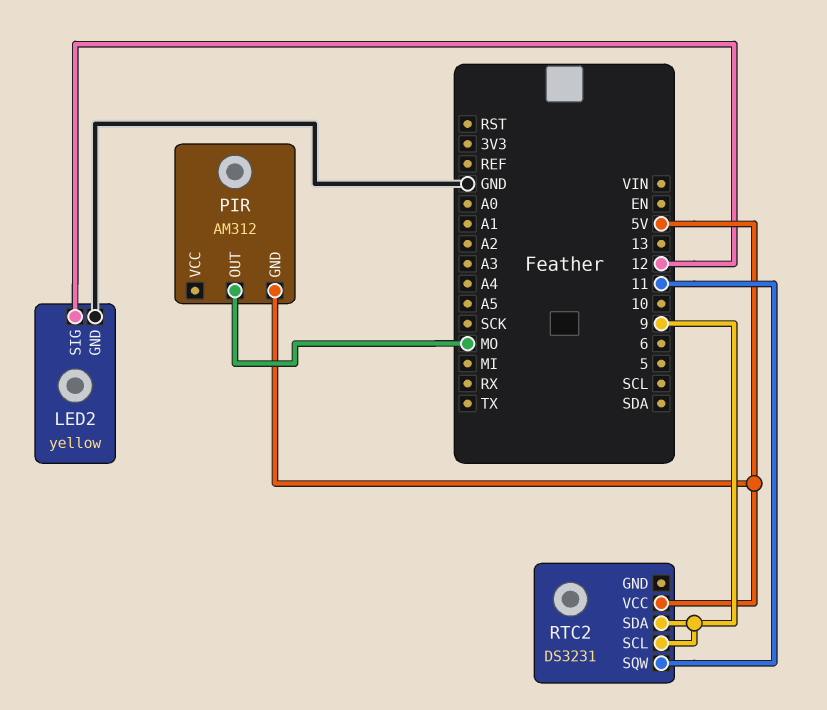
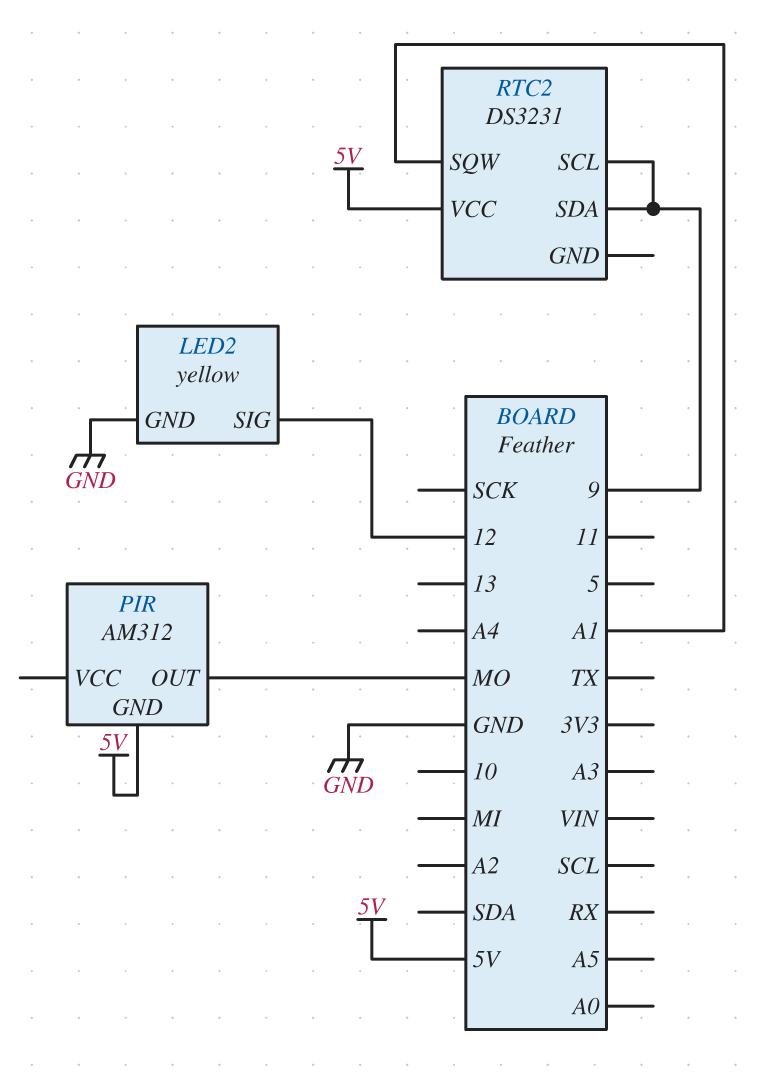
RTC2 pin SQW: 11 -> A1

